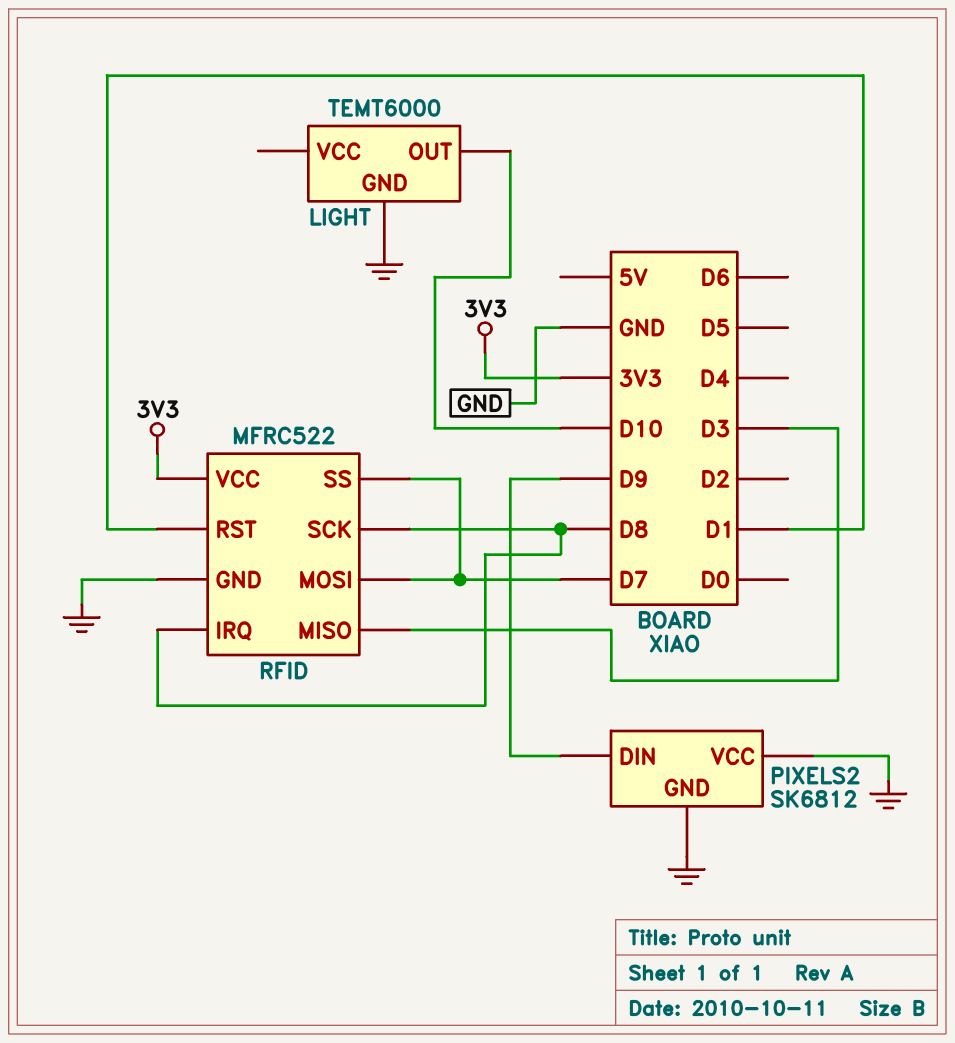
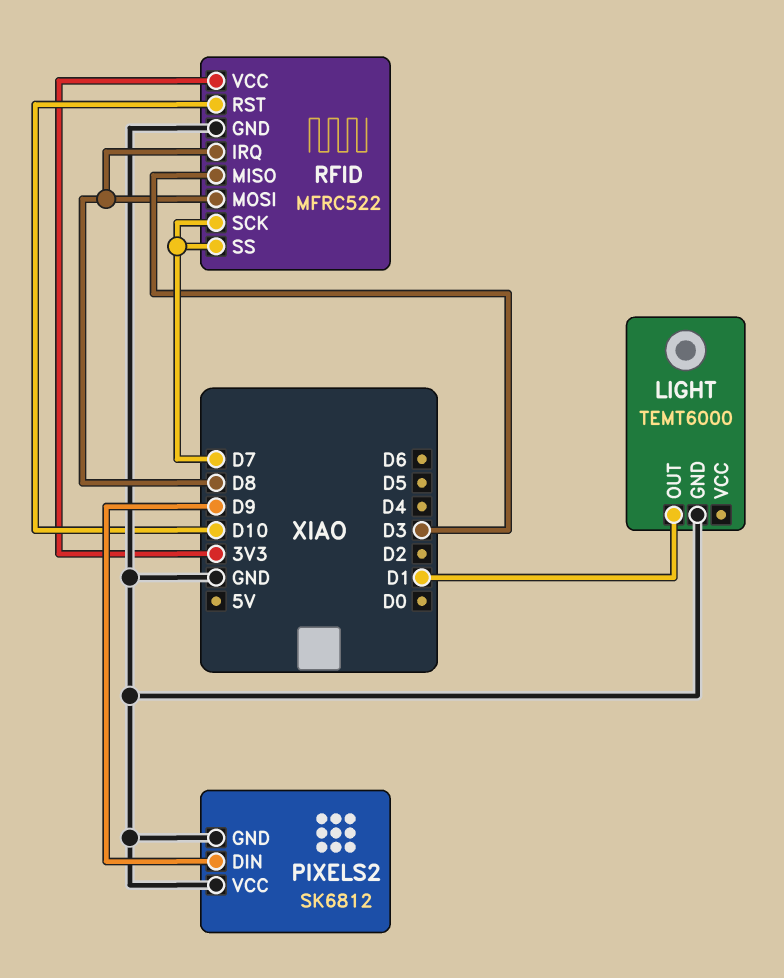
LIGHT pin OUT: D10 -> D1
RFID pin MOSI: D7 -> D8
RFID pin RST: D1 -> D10
RFID pin SCK: D8 -> D7

